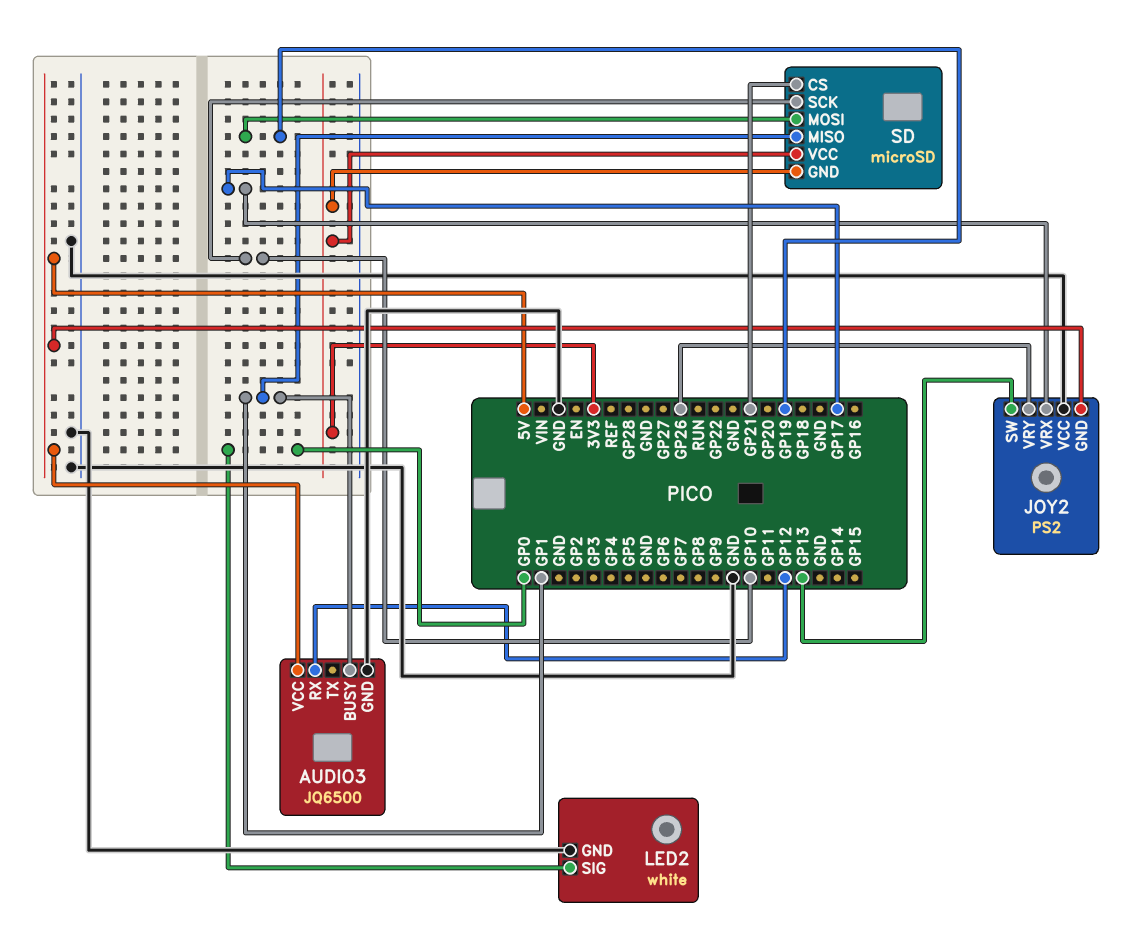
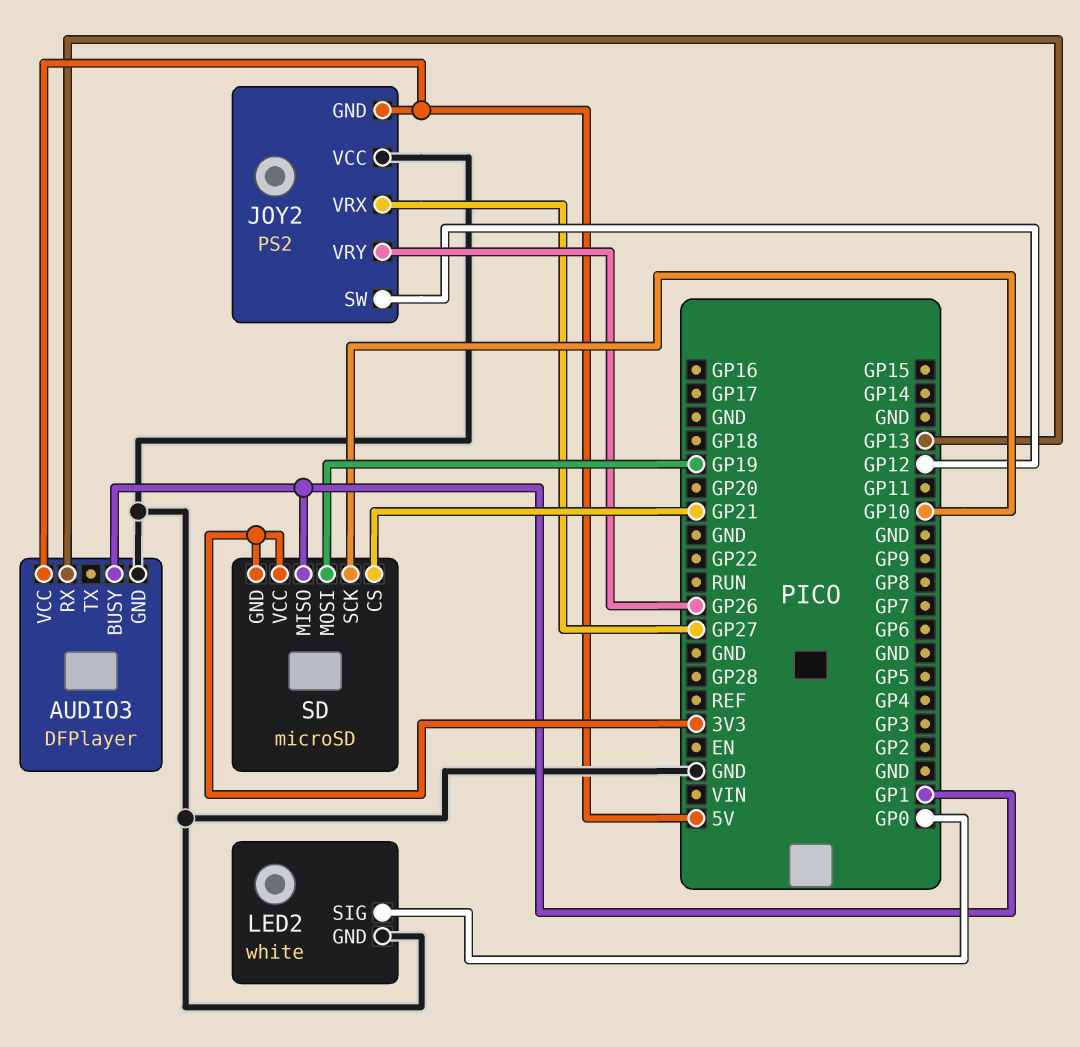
AUDIO3: JQ6500 -> DFPlayer
AUDIO3 pin RX: GP12 -> GP13
JOY2 pin SW: GP13 -> GP12
JOY2 pin VRX: GP17 -> GP27

